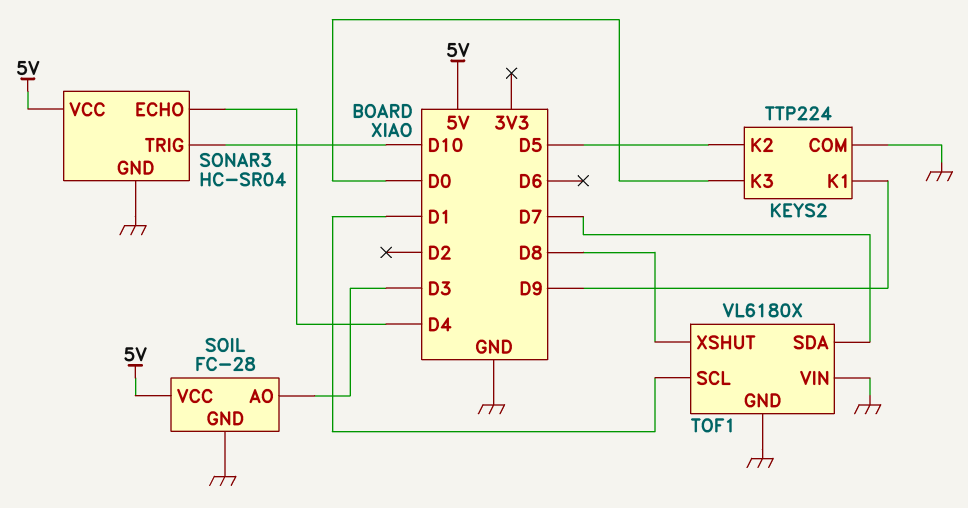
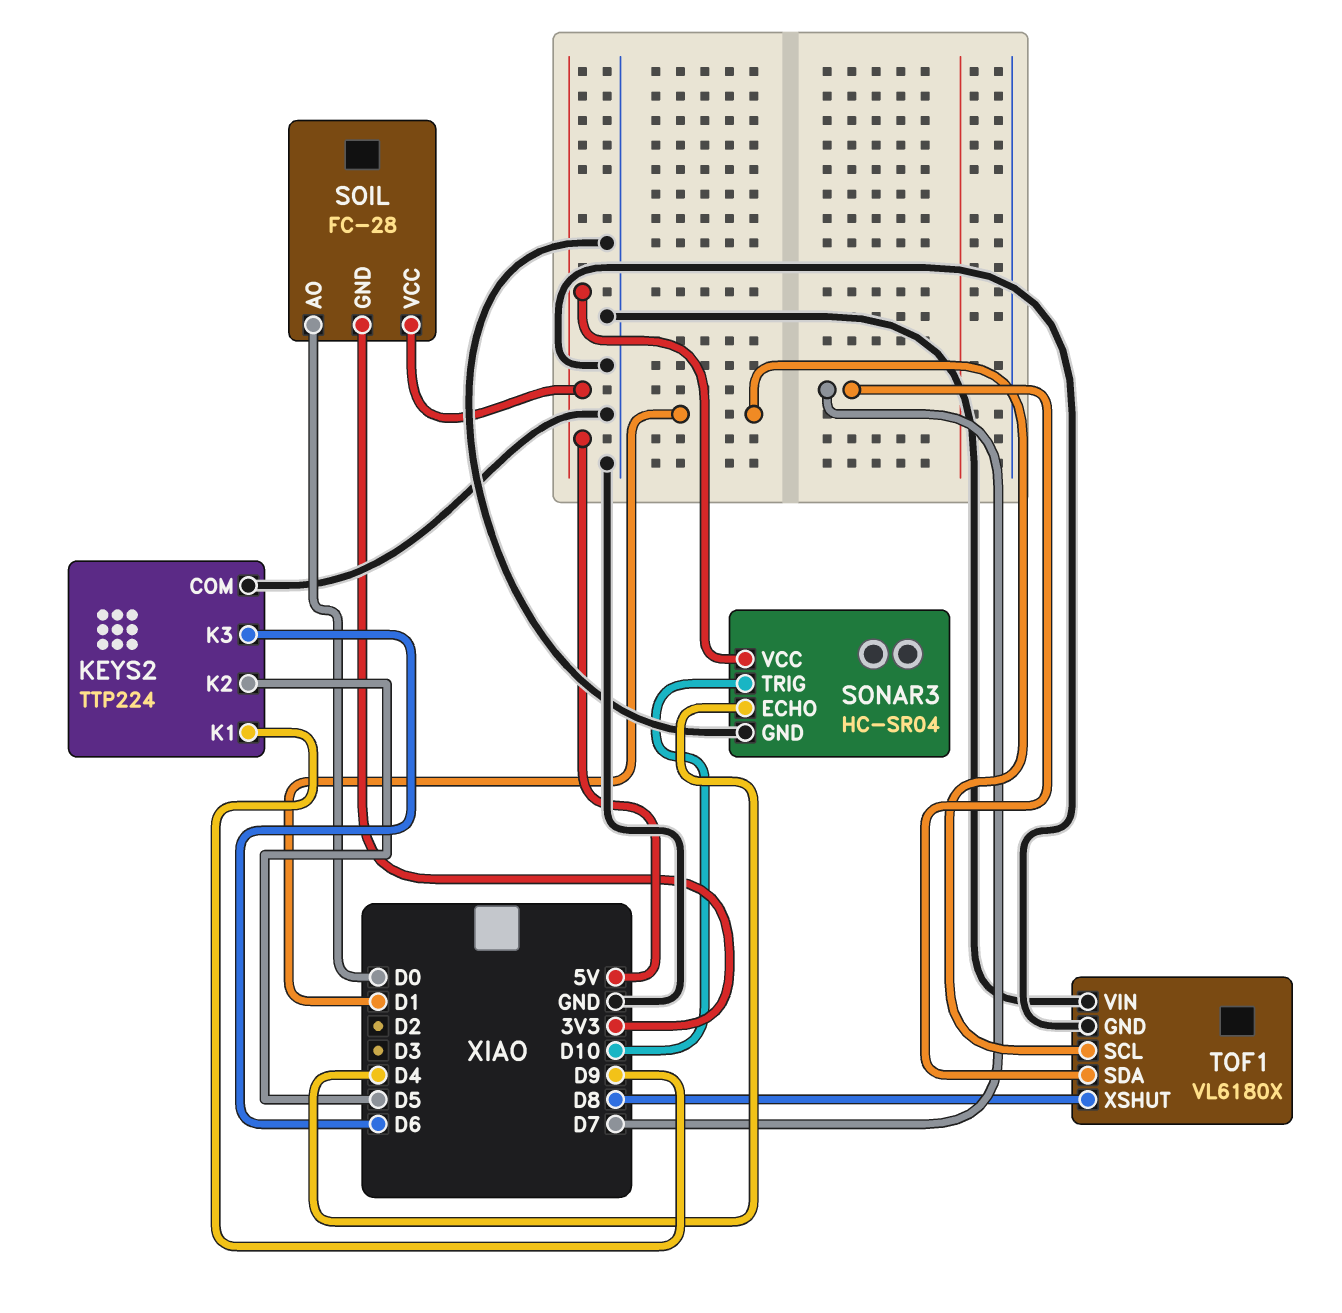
KEYS2 pin K3: D0 -> D6
SOIL pin AO: D3 -> D0
SOIL pin GND: GND -> 3V3

